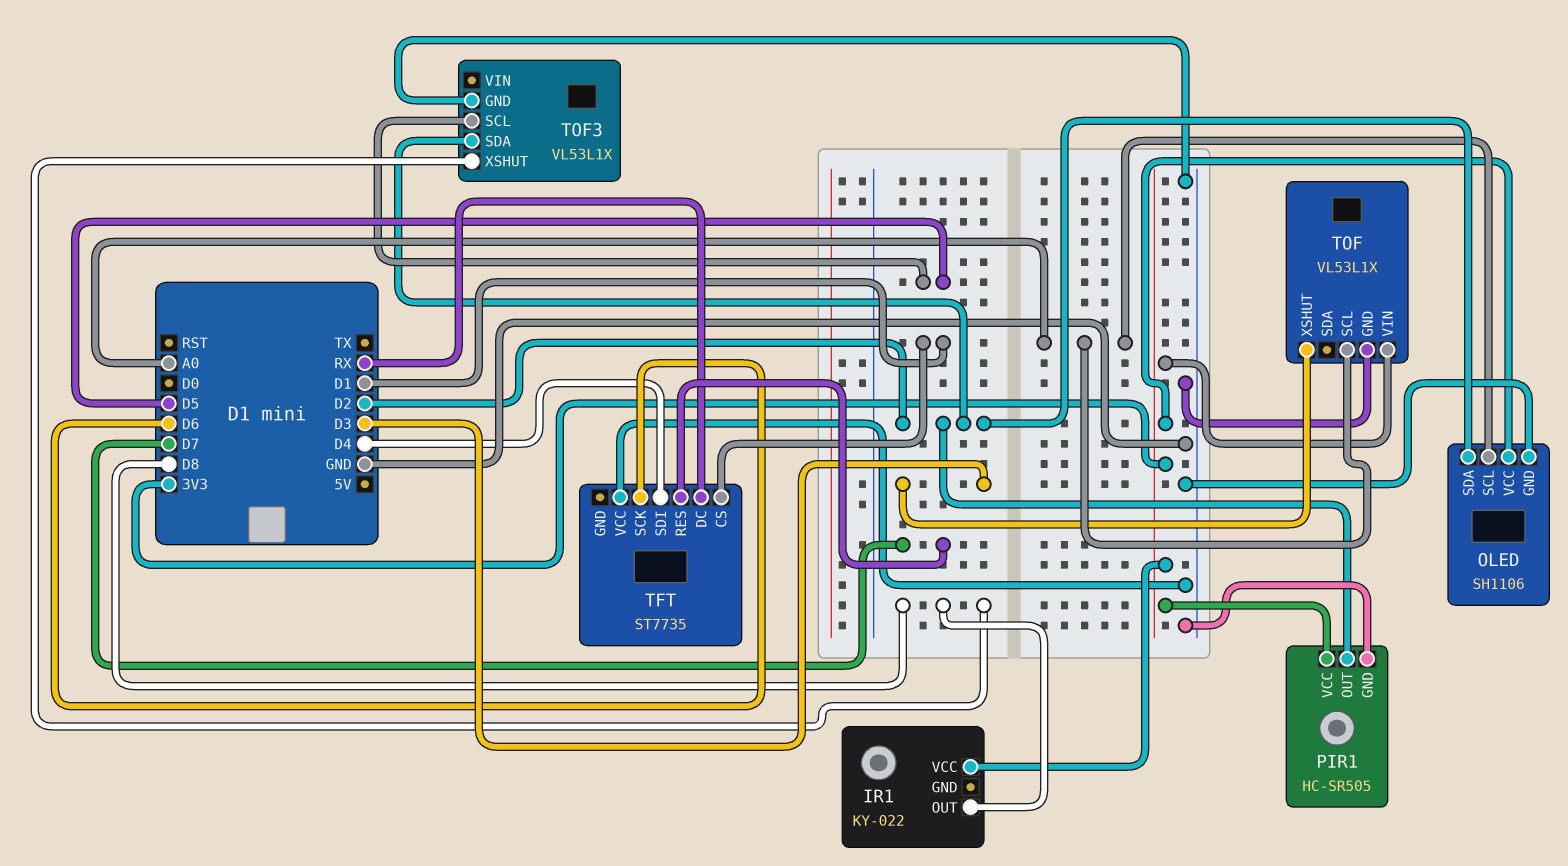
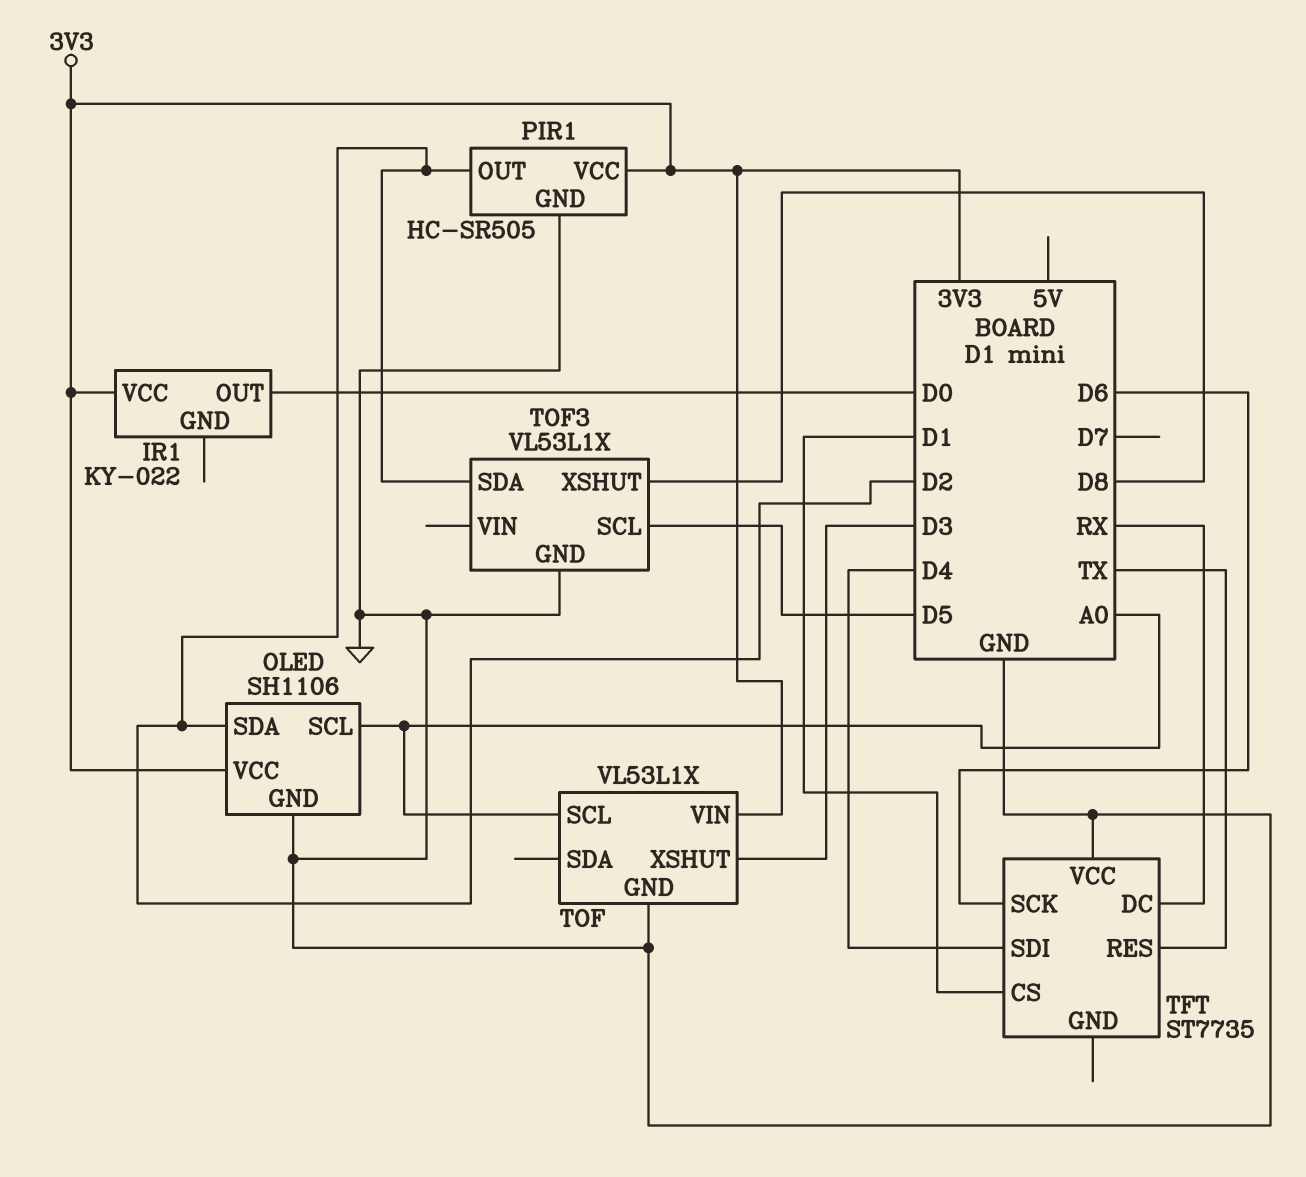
IR1 pin OUT: D8 -> D0
TFT pin RES: D7 -> TX

